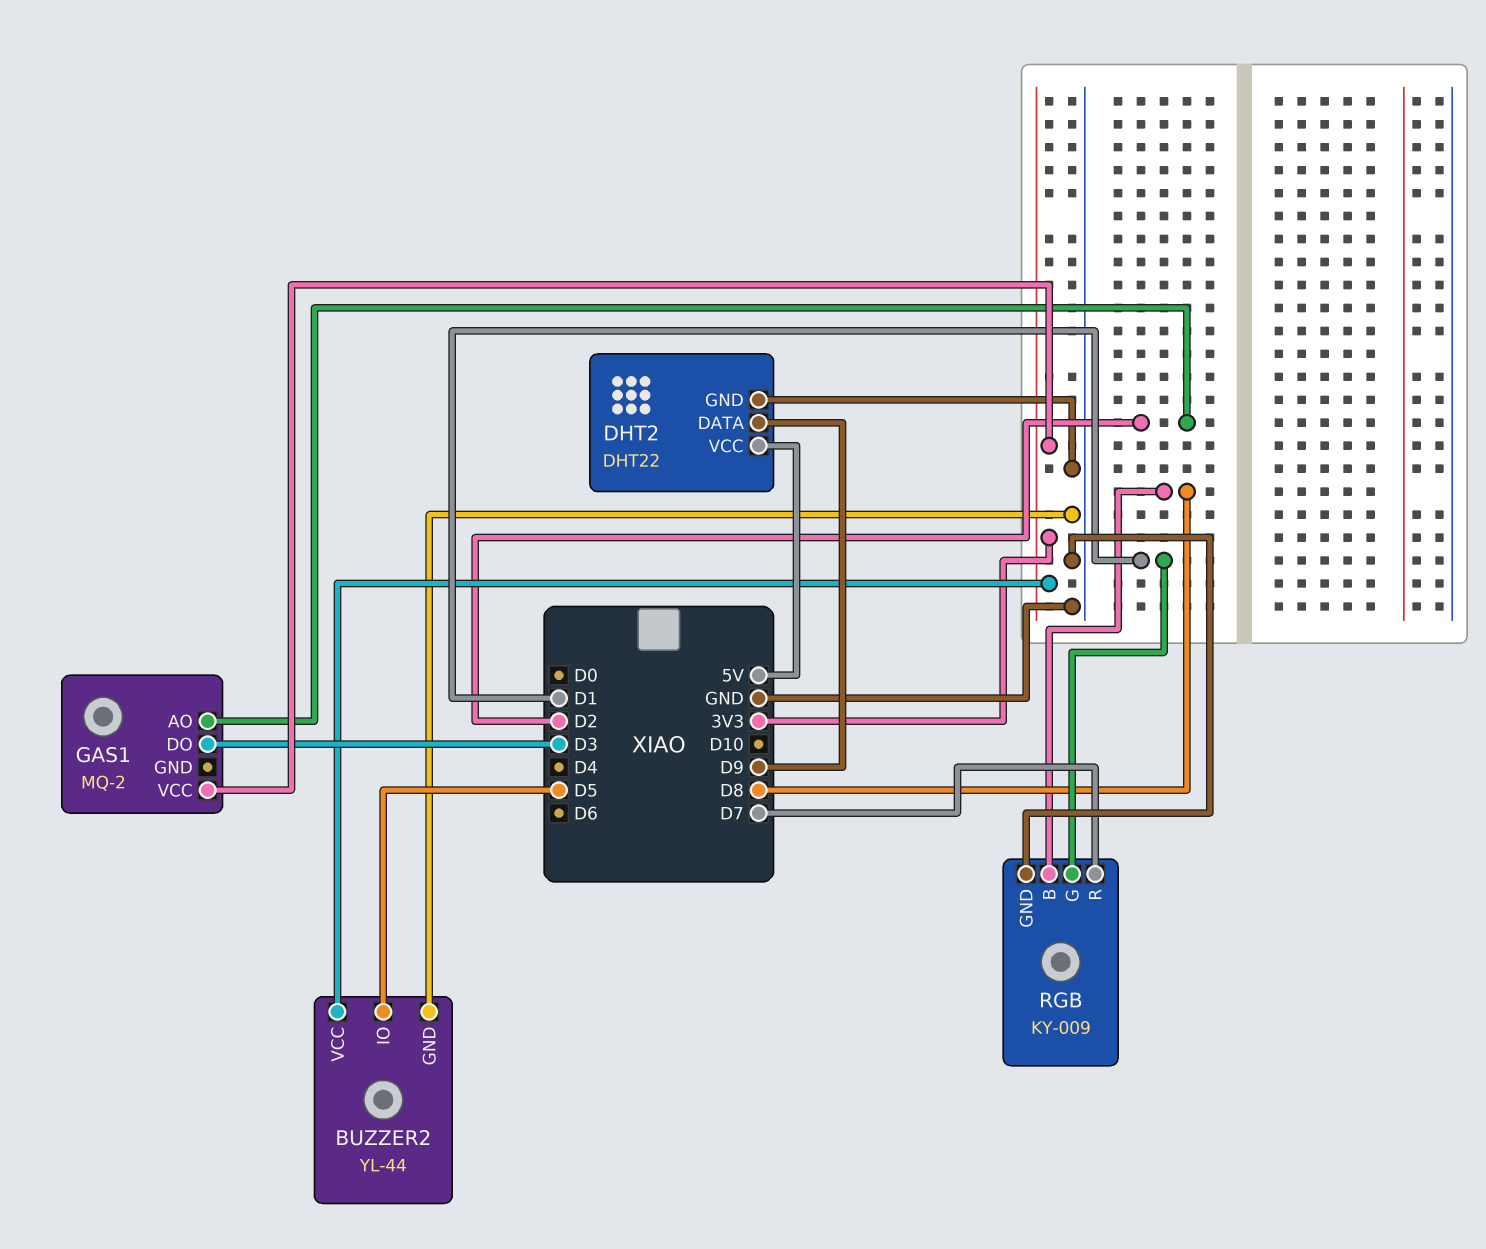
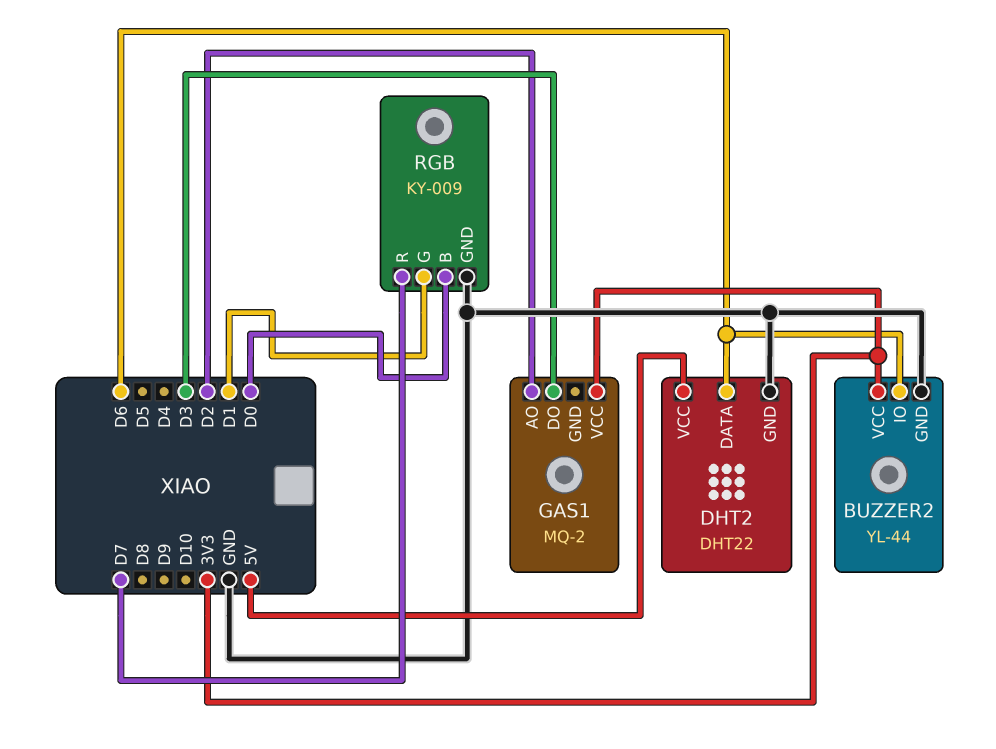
BUZZER2 pin IO: D5 -> D6
DHT2 pin DATA: D9 -> D6
RGB pin B: D8 -> D0

